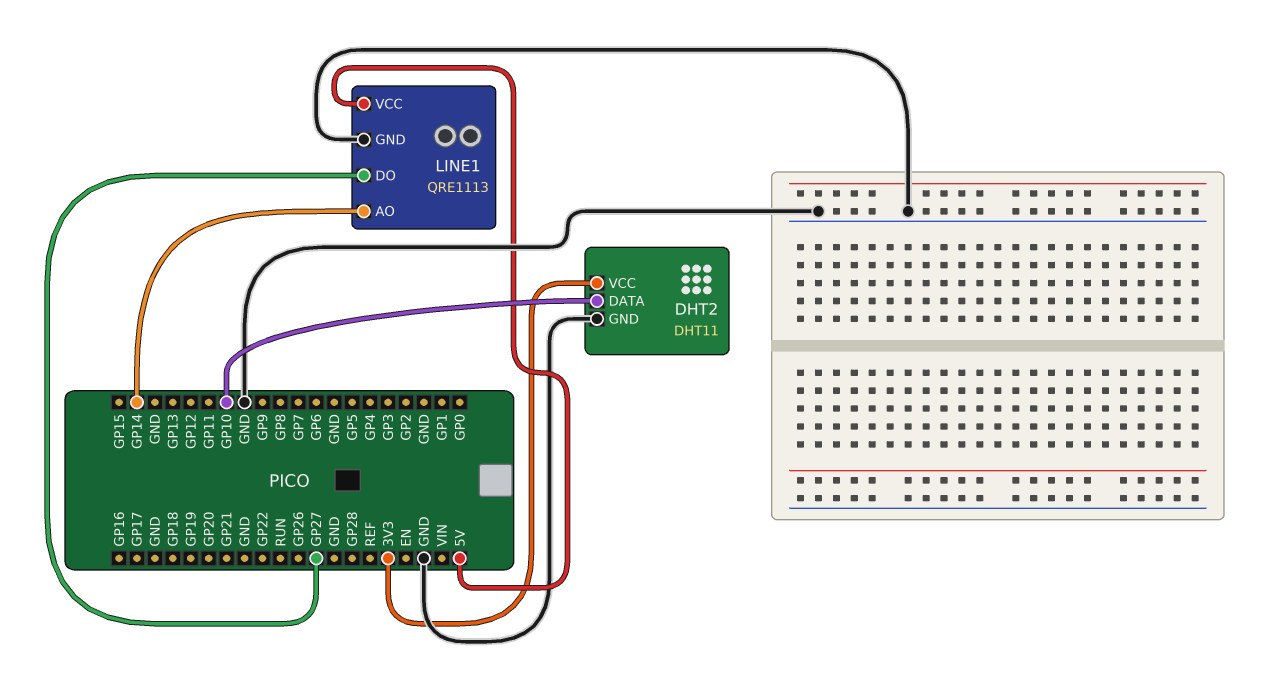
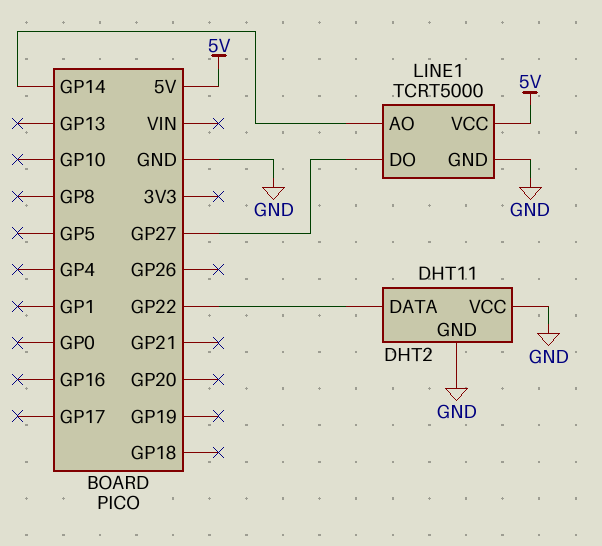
DHT2 pin DATA: GP10 -> GP22
DHT2 pin VCC: 3V3 -> GND
LINE1: QRE1113 -> TCRT5000

